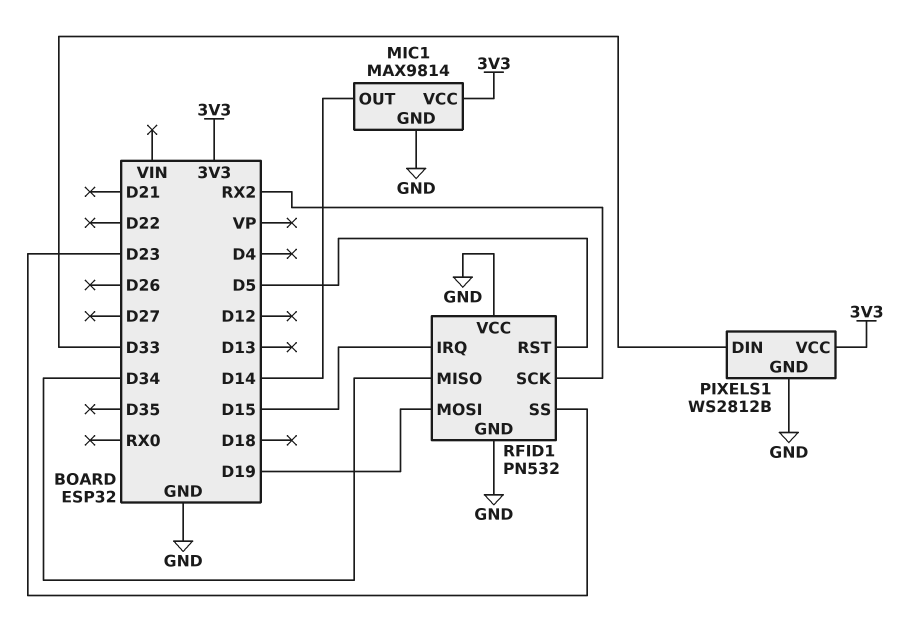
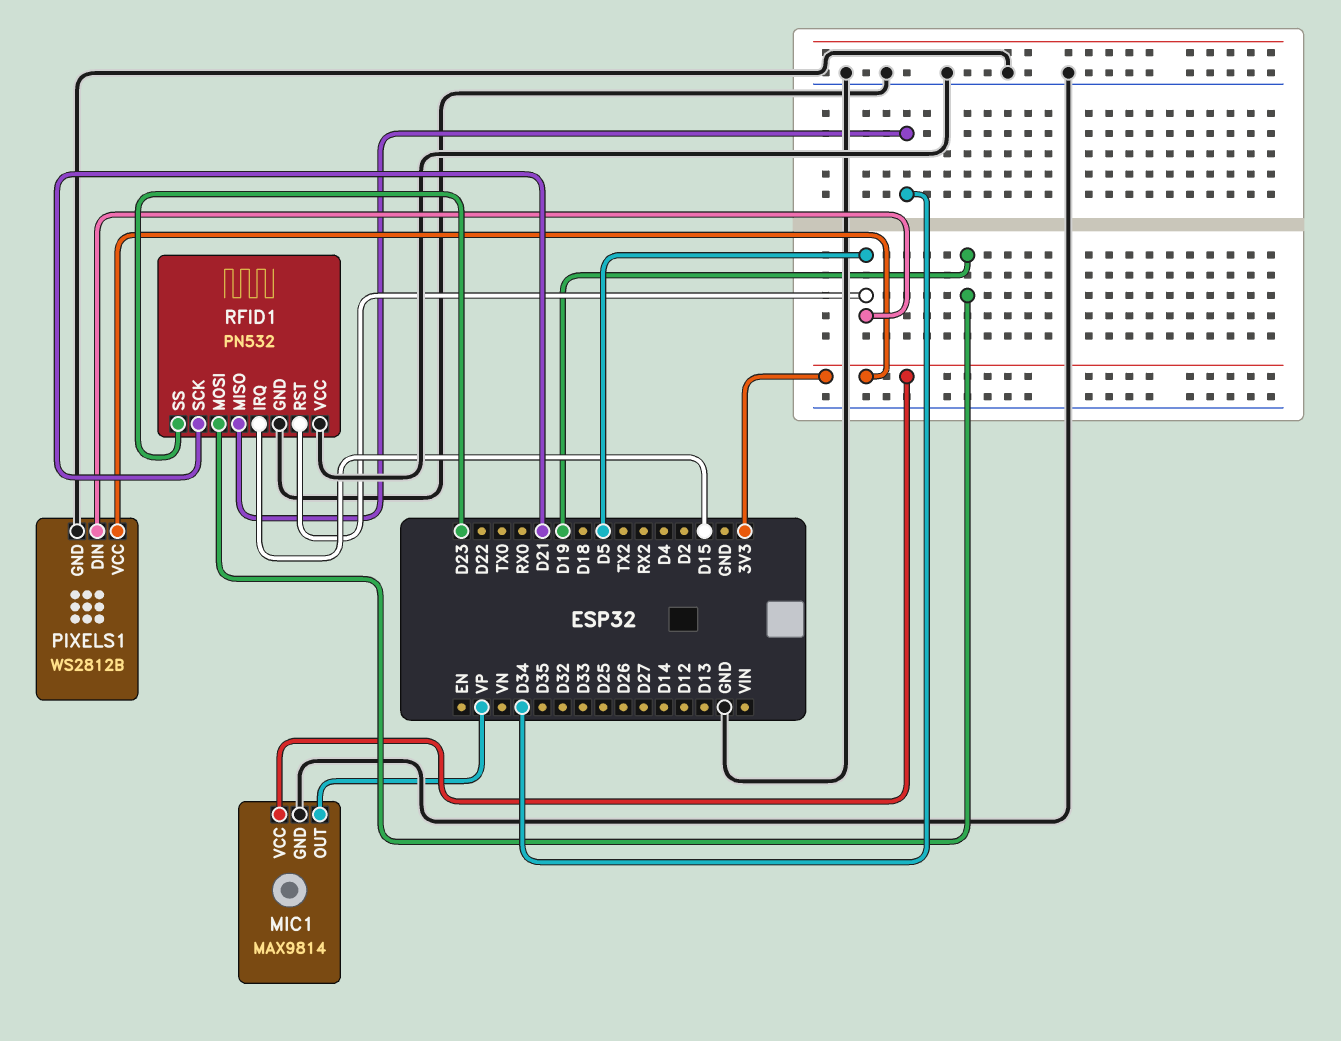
MIC1 pin OUT: D14 -> VP
PIXELS1 pin DIN: D33 -> D5
RFID1 pin SCK: RX2 -> D21

